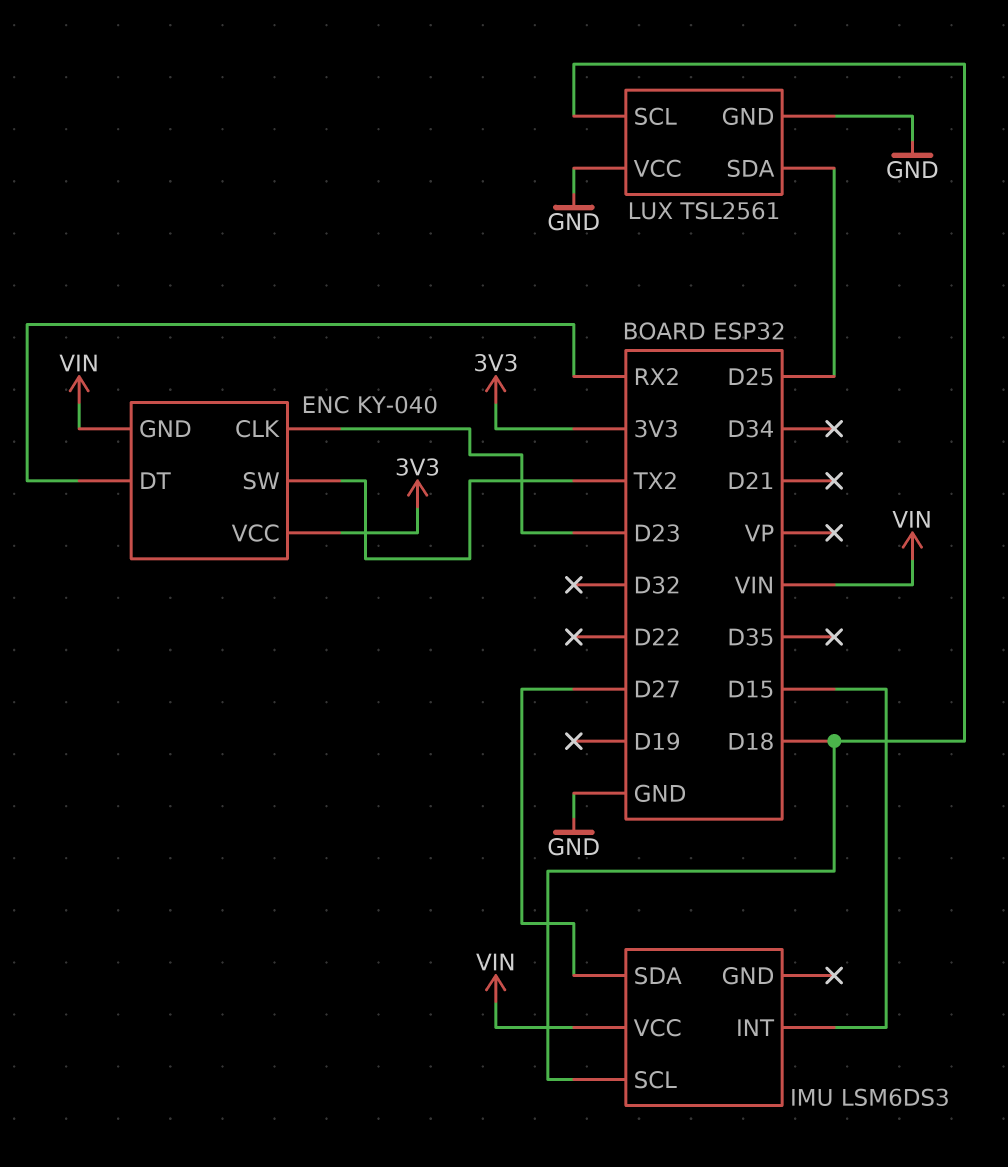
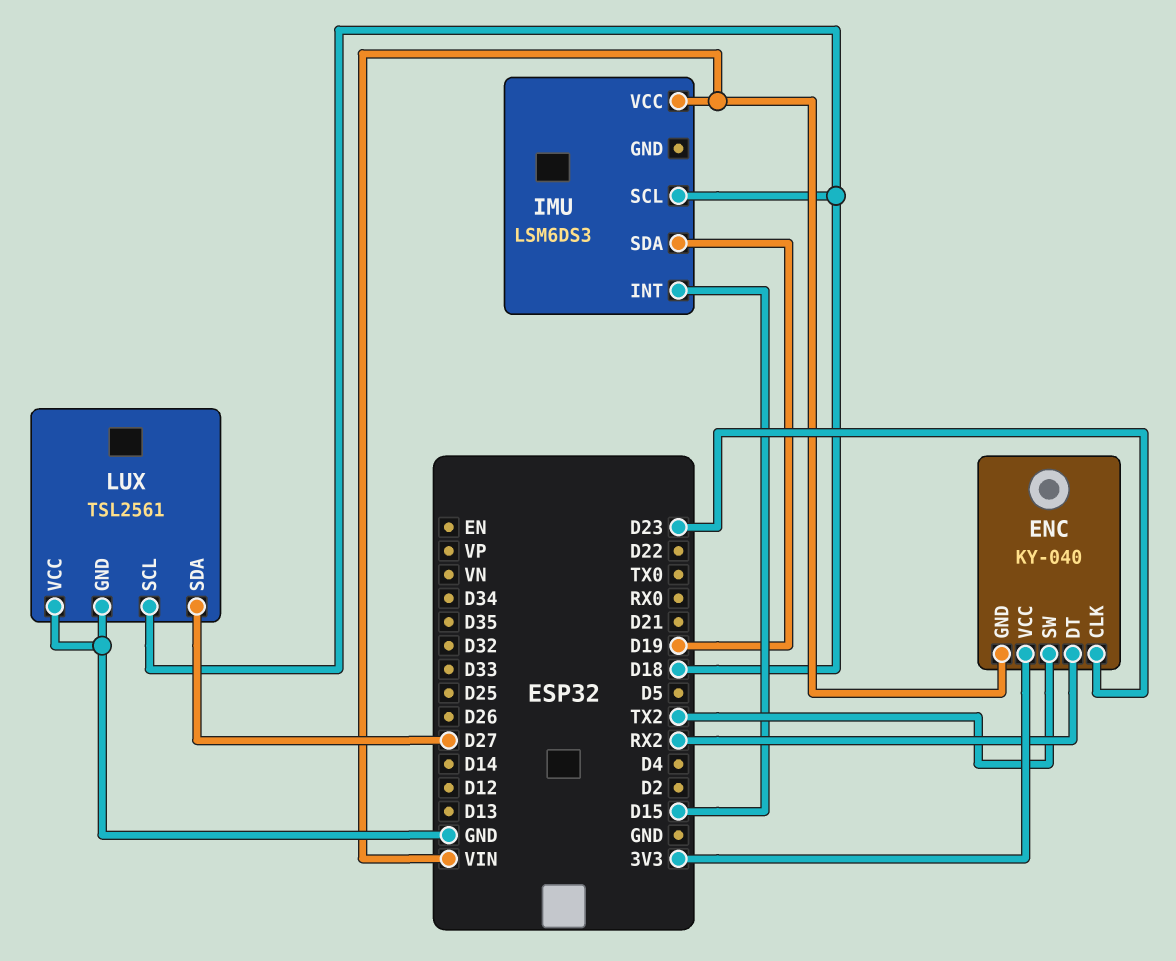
IMU pin SDA: D27 -> D19
LUX pin SDA: D25 -> D27

